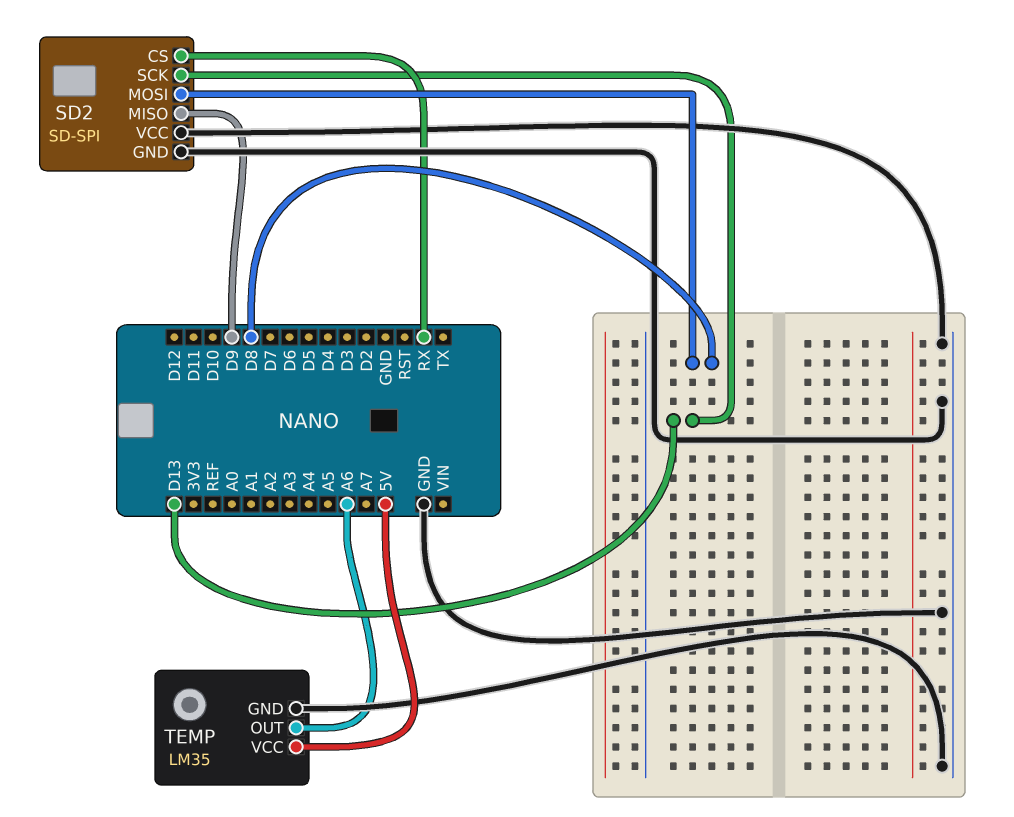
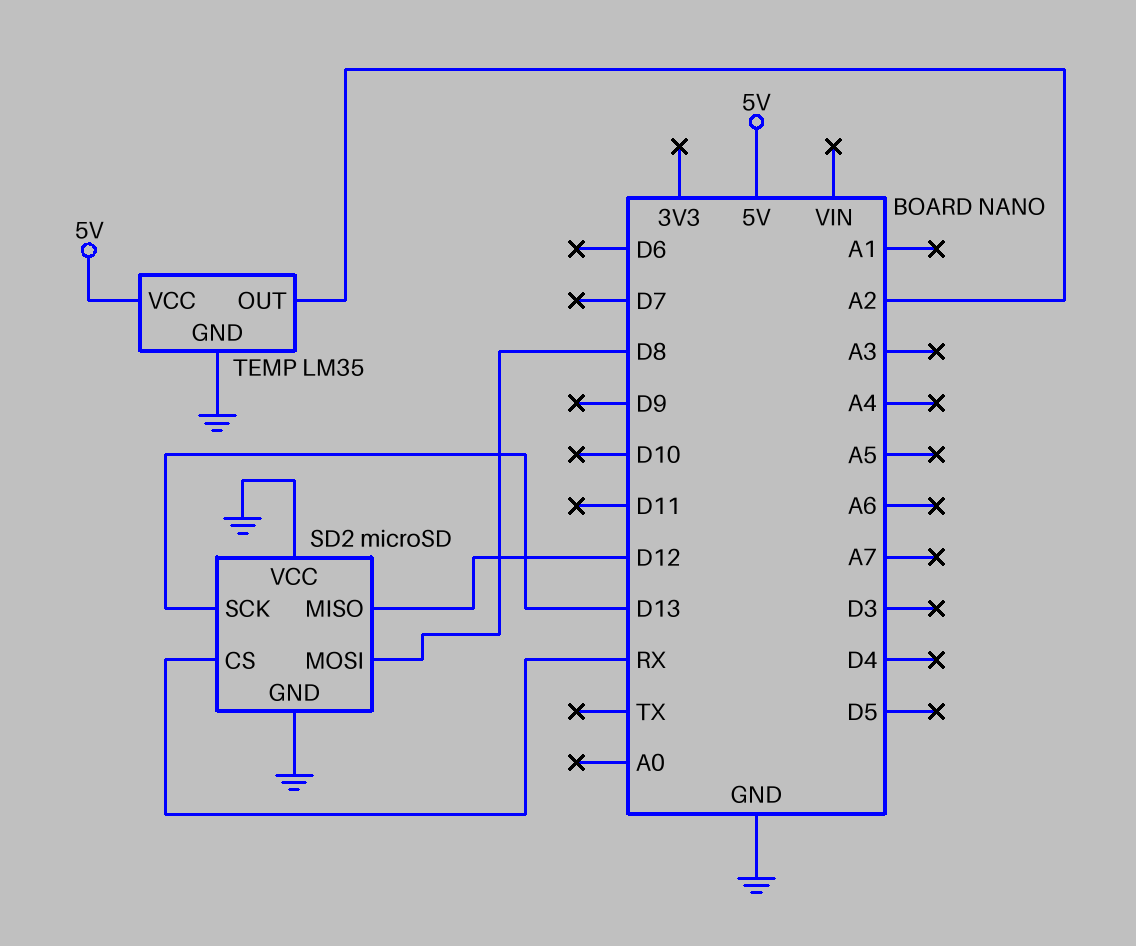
SD2: SD-SPI -> microSD
SD2 pin MISO: D9 -> D12
TEMP pin OUT: A6 -> A2

